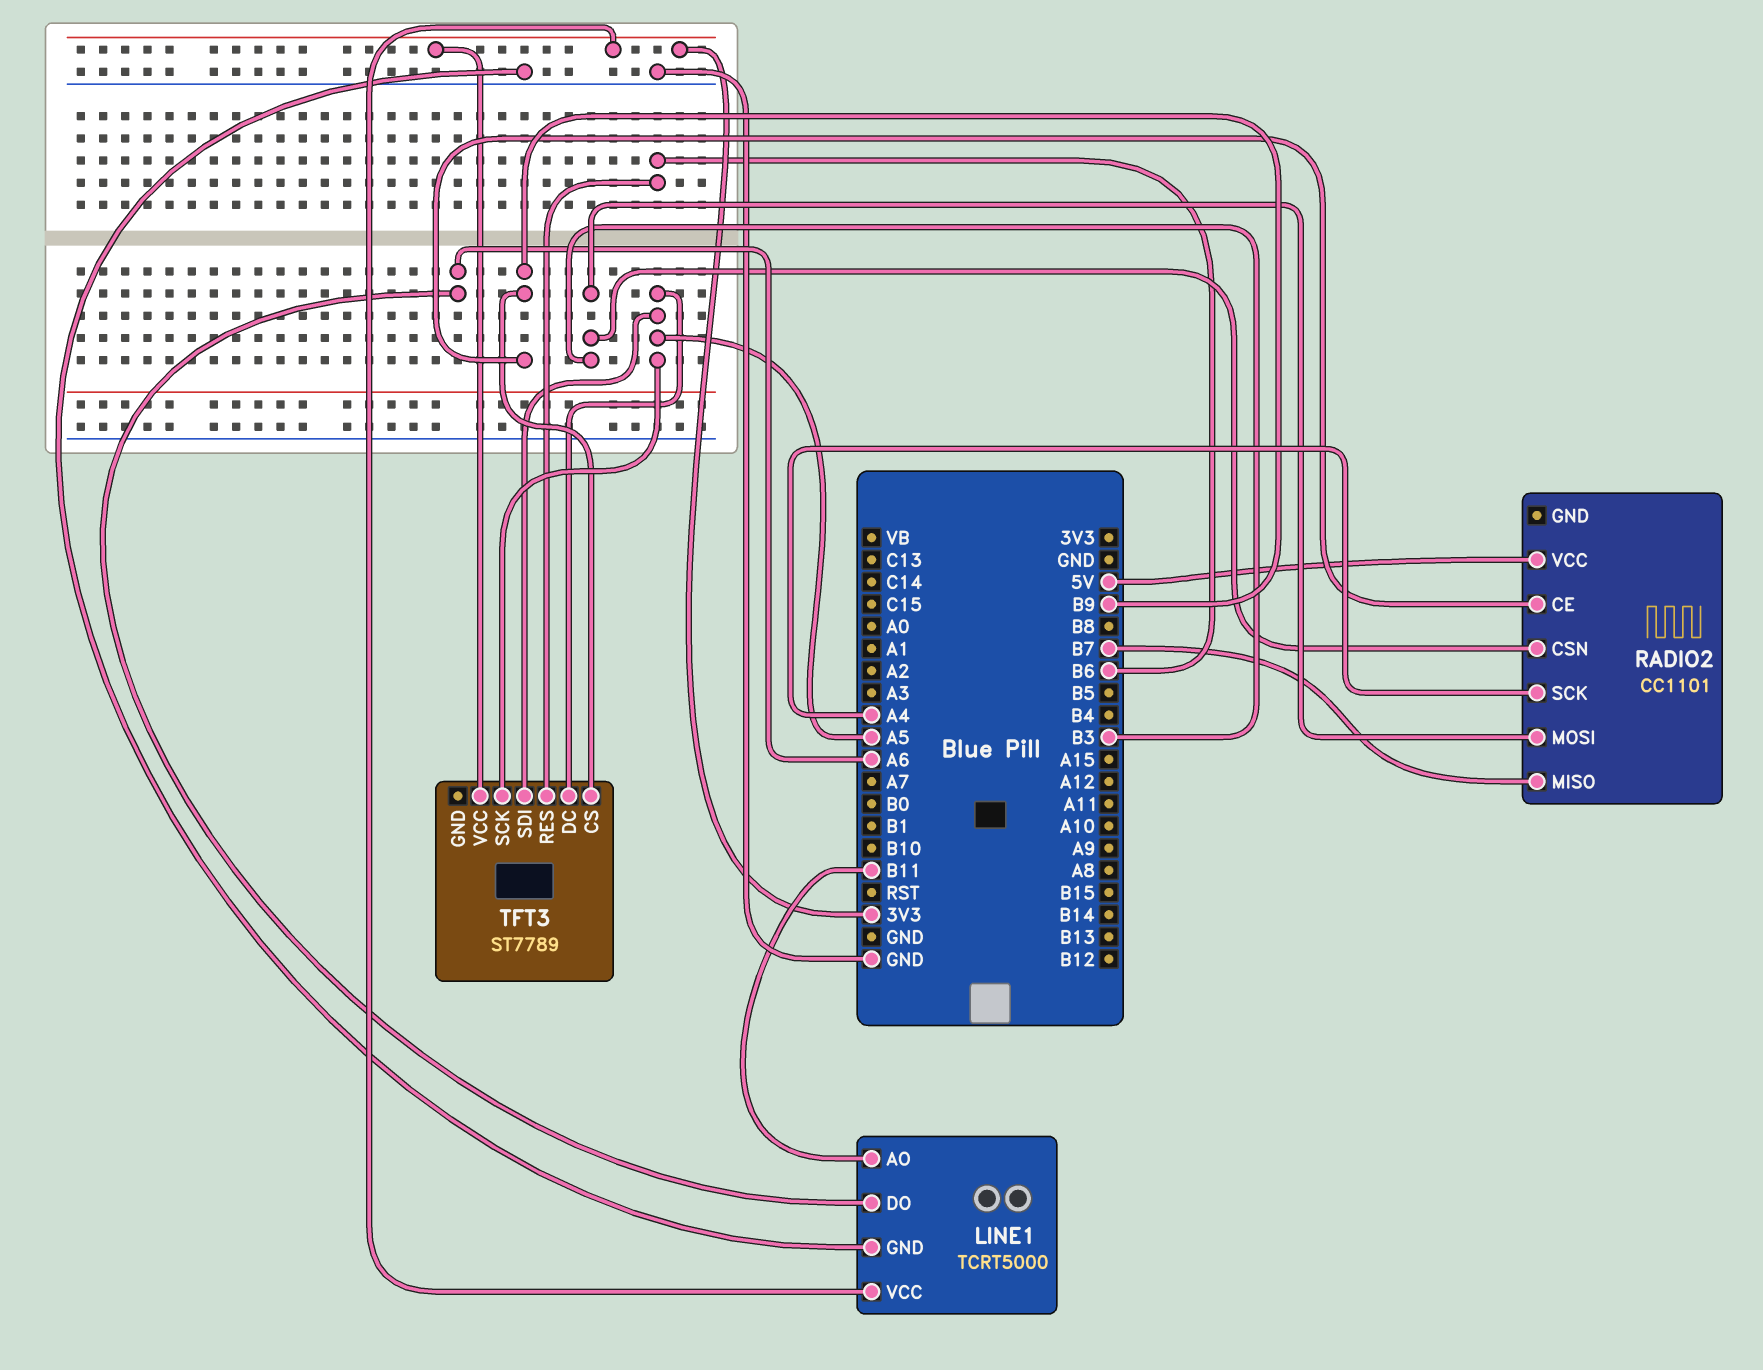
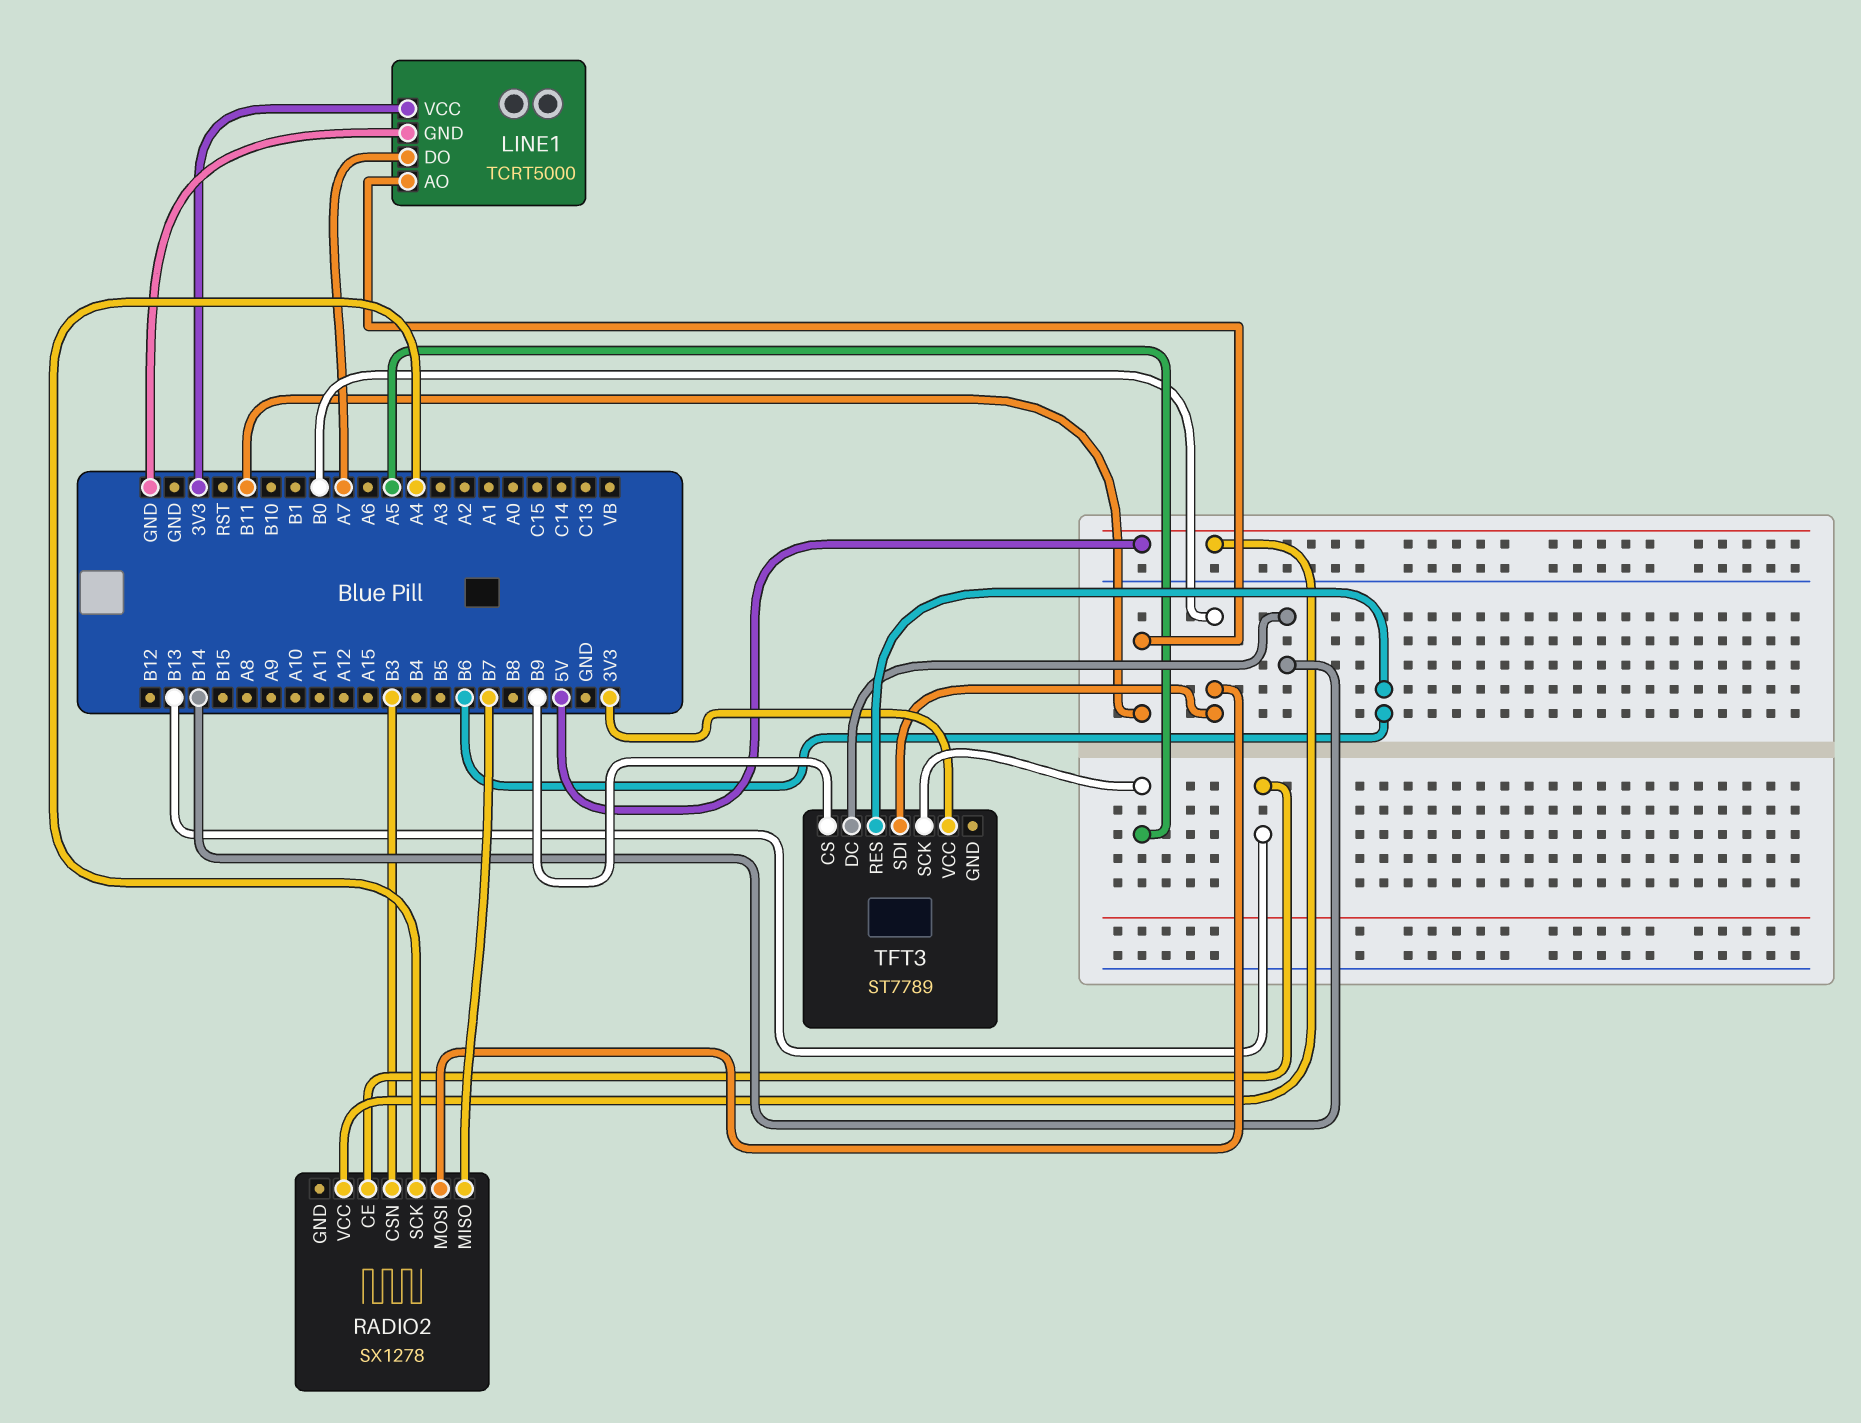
LINE1 pin DO: A6 -> A7
RADIO2: CC1101 -> SX1278
RADIO2 pin CE: B9 -> B13
RADIO2 pin MOSI: B3 -> B0
TFT3 pin DC: A5 -> B14
TFT3 pin SDI: A5 -> B0

